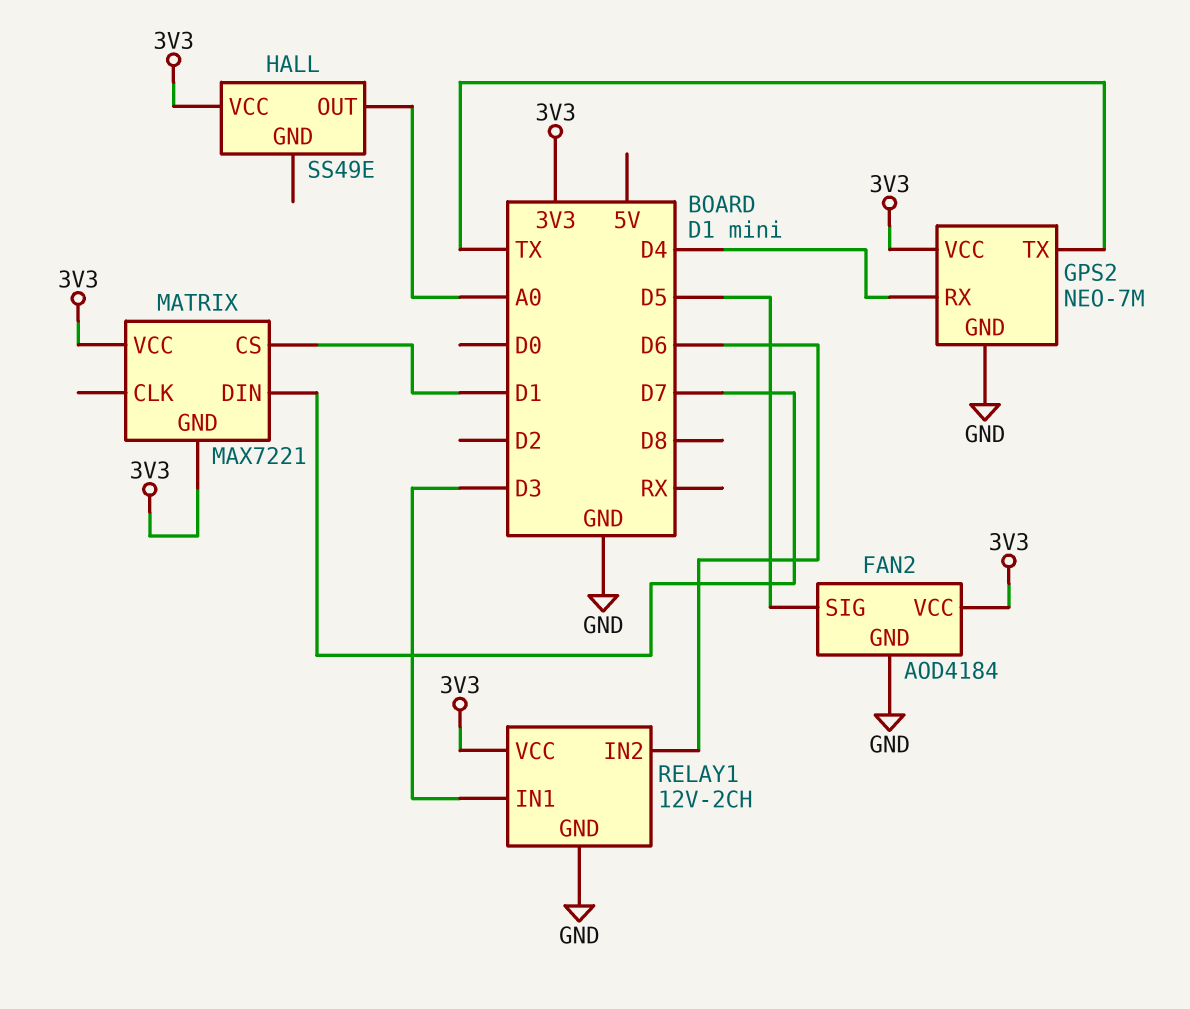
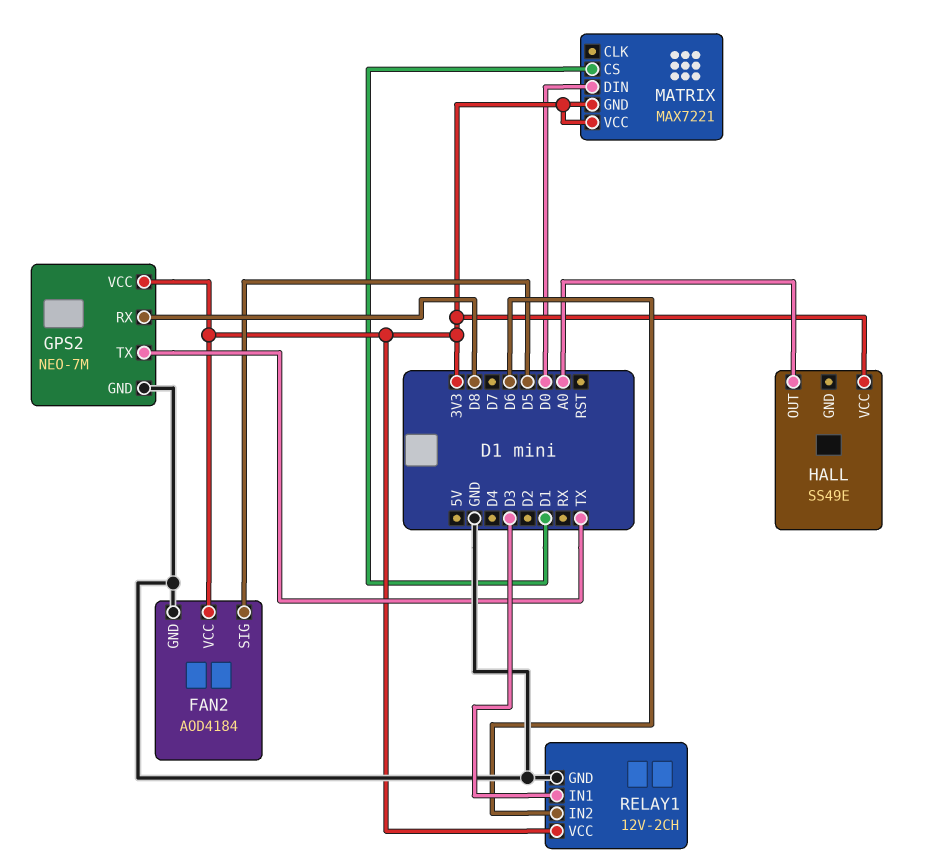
GPS2 pin RX: D4 -> D8
MATRIX pin DIN: D7 -> D0

